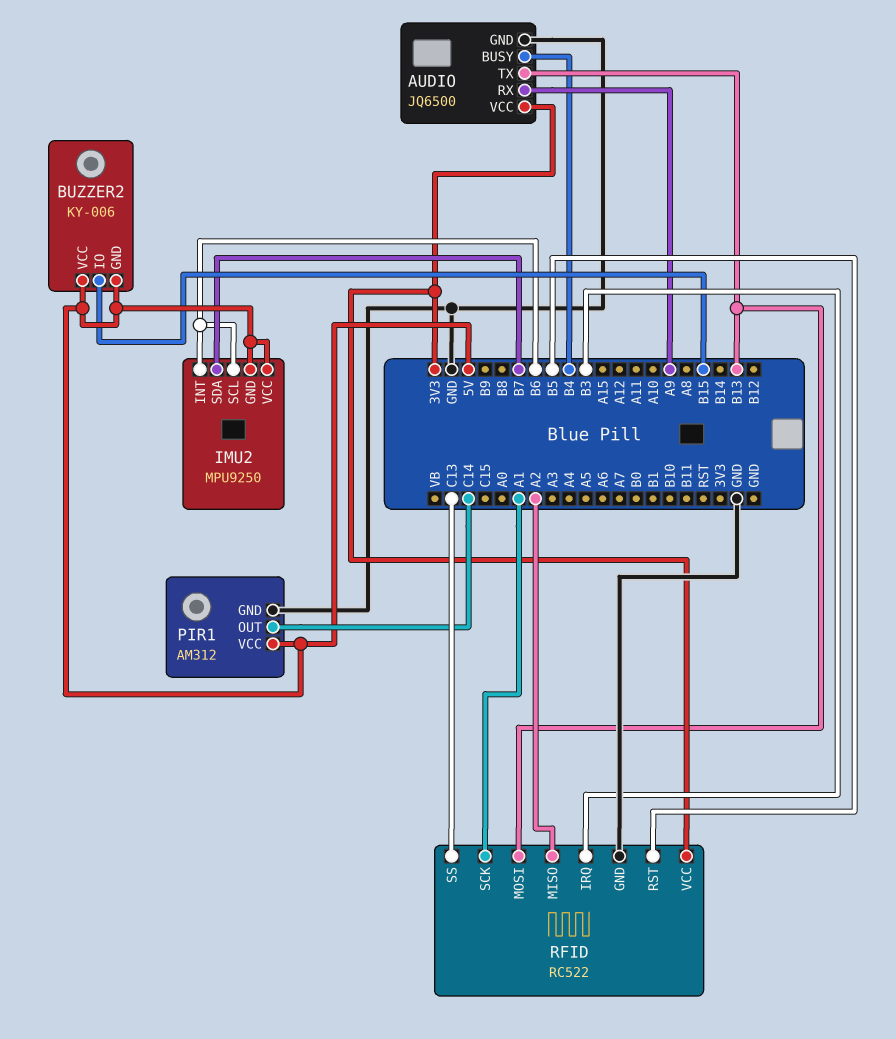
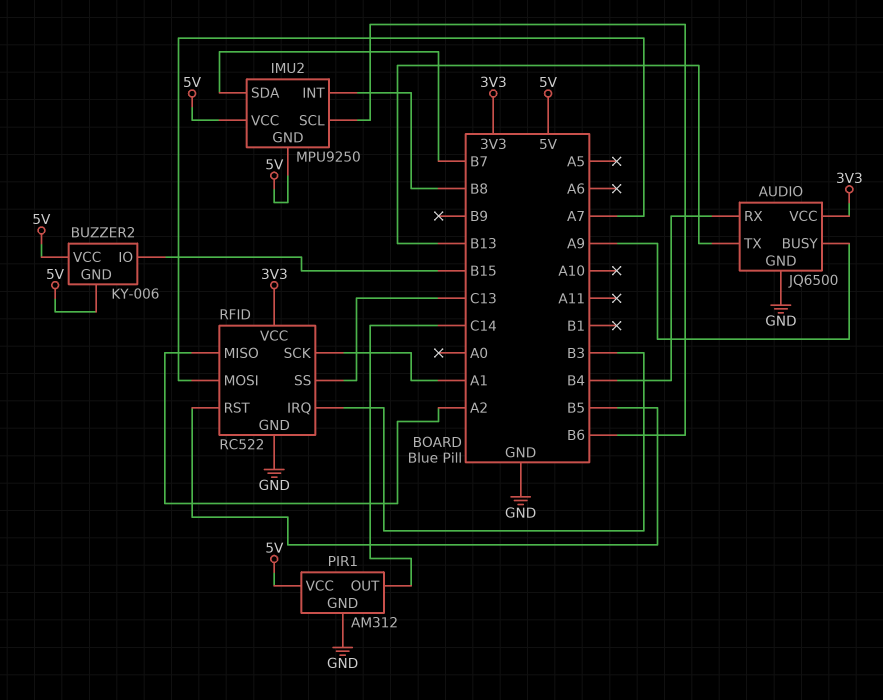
AUDIO pin BUSY: B4 -> A9
AUDIO pin RX: A9 -> B4
IMU2 pin INT: B6 -> B8
RFID pin MOSI: B13 -> A7

